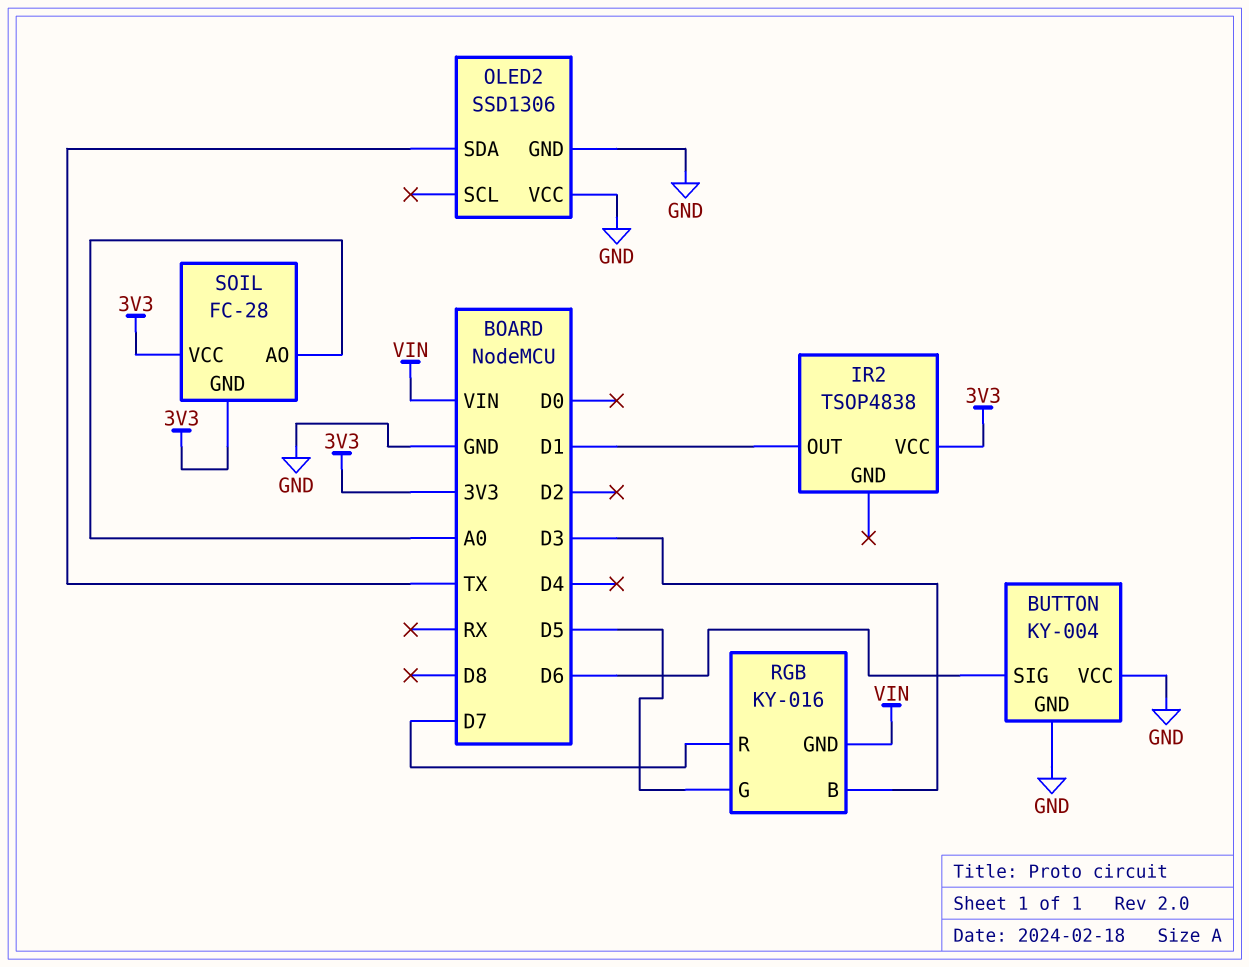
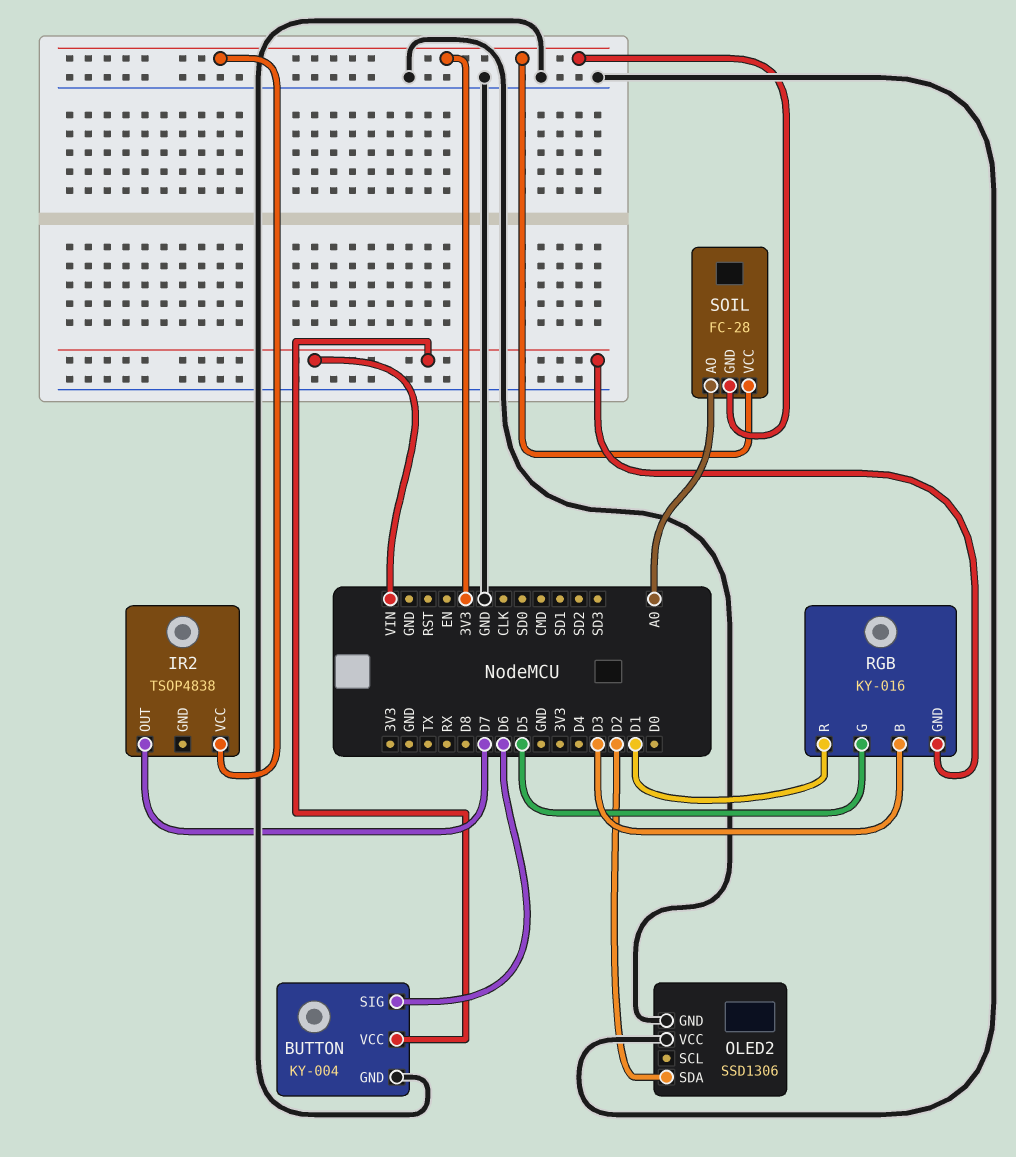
BUTTON pin VCC: GND -> VIN
IR2 pin OUT: D1 -> D7
OLED2 pin SDA: TX -> D2
RGB pin R: D7 -> D1

